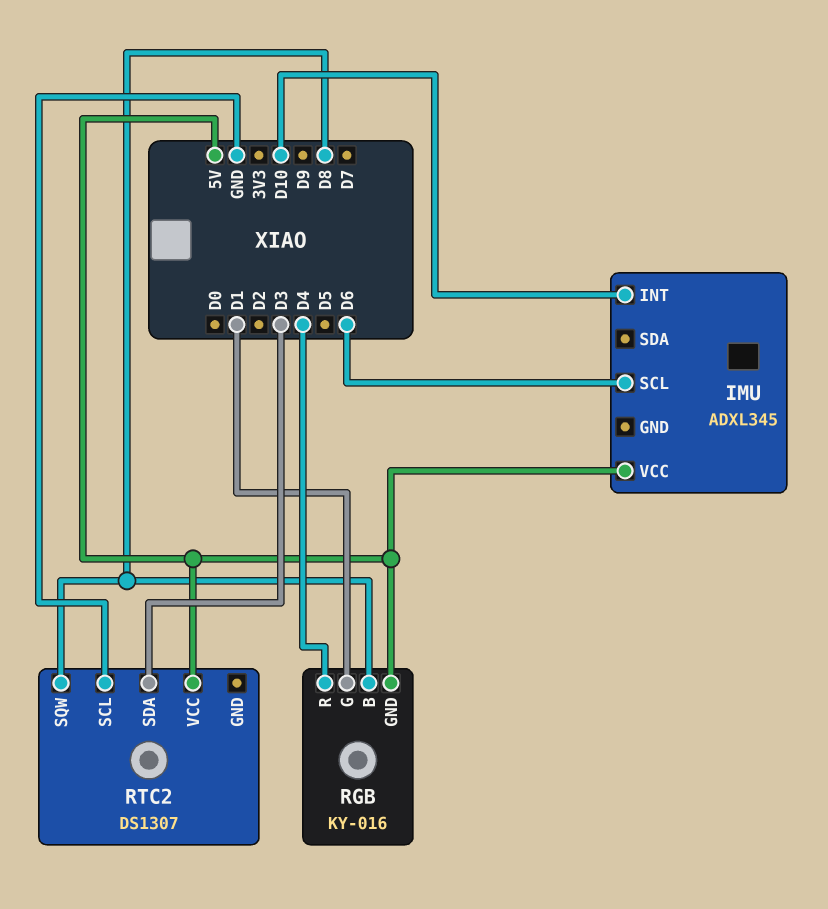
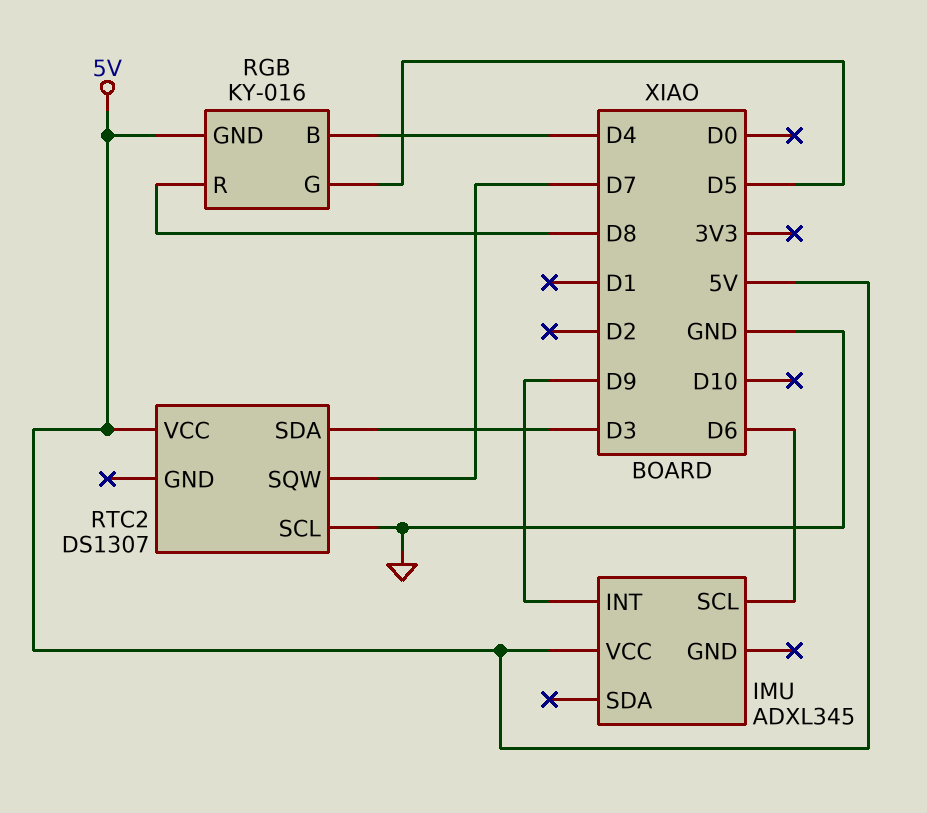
IMU pin INT: D10 -> D9
RGB pin B: D8 -> D4
RGB pin G: D1 -> D5
RGB pin R: D4 -> D8
RTC2 pin SQW: D8 -> D7

